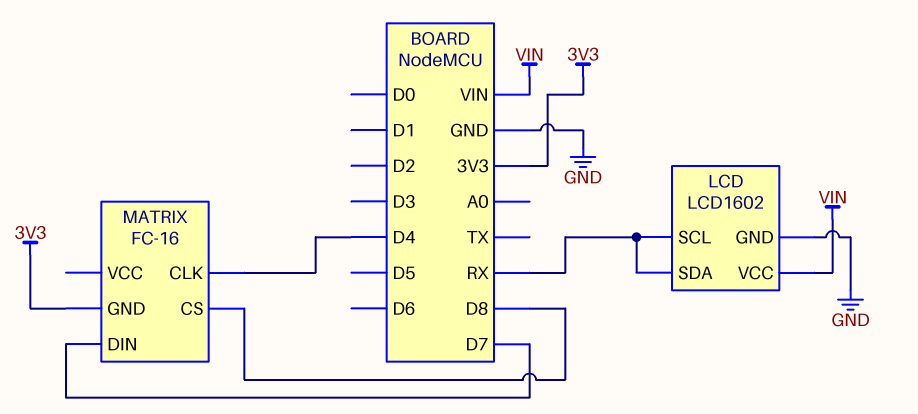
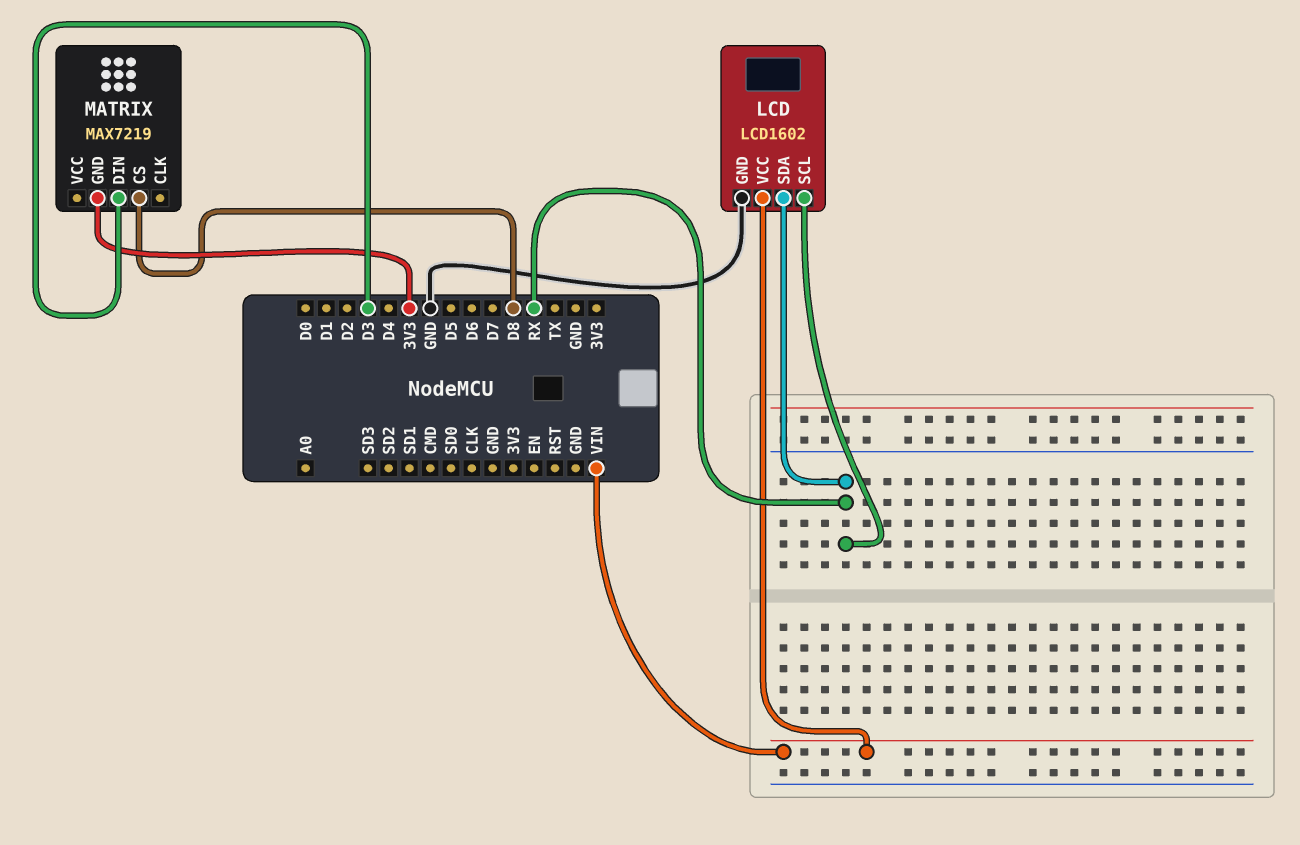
MATRIX: FC-16 -> MAX7219
MATRIX pin CLK: D4 -> none
MATRIX pin DIN: D7 -> D3

